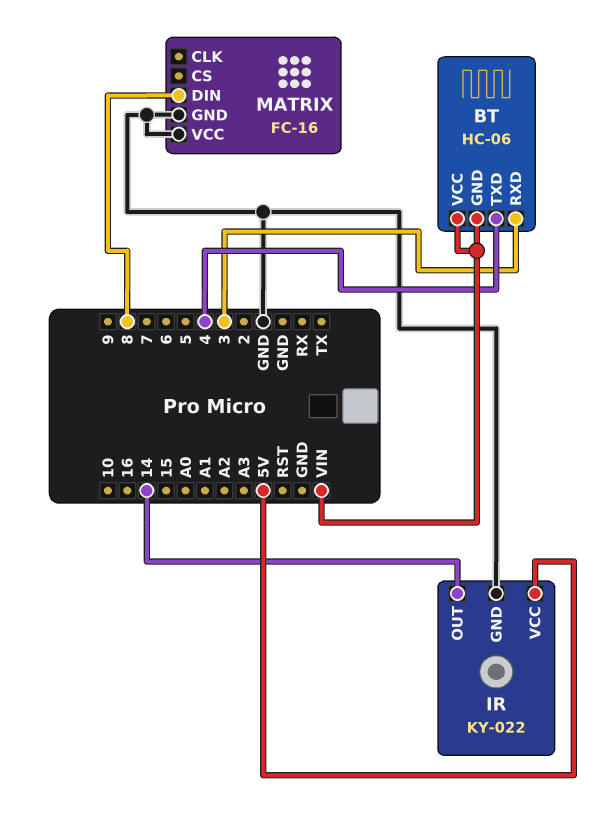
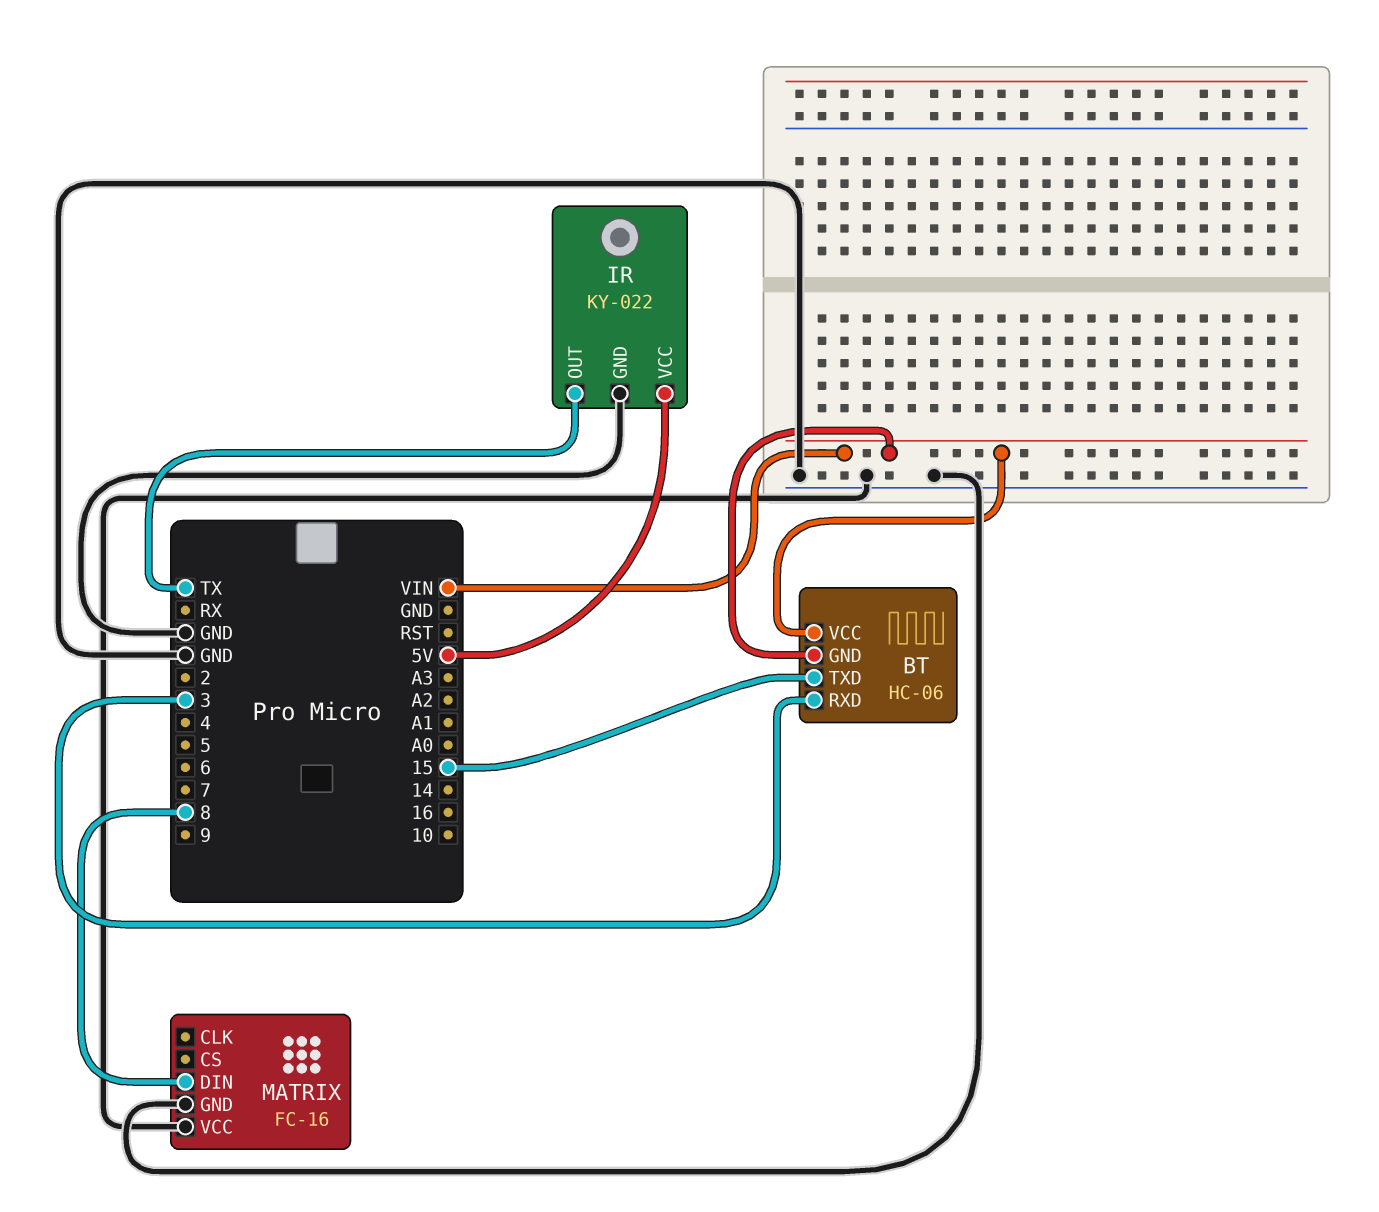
BT pin TXD: 4 -> 15
IR pin OUT: 14 -> TX

